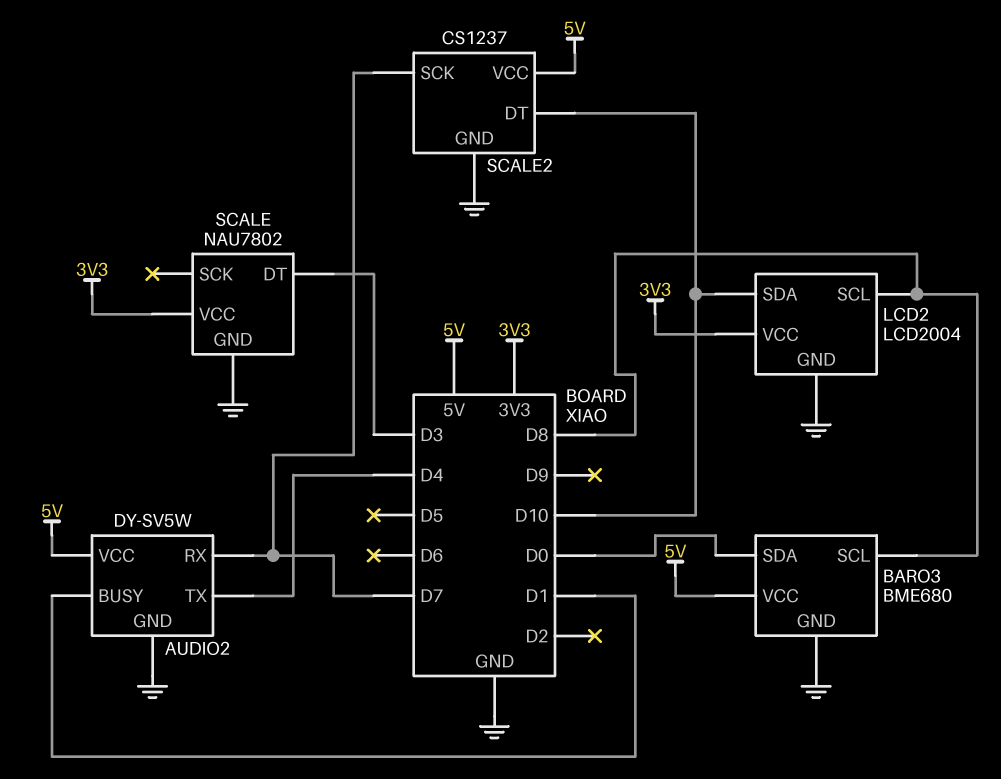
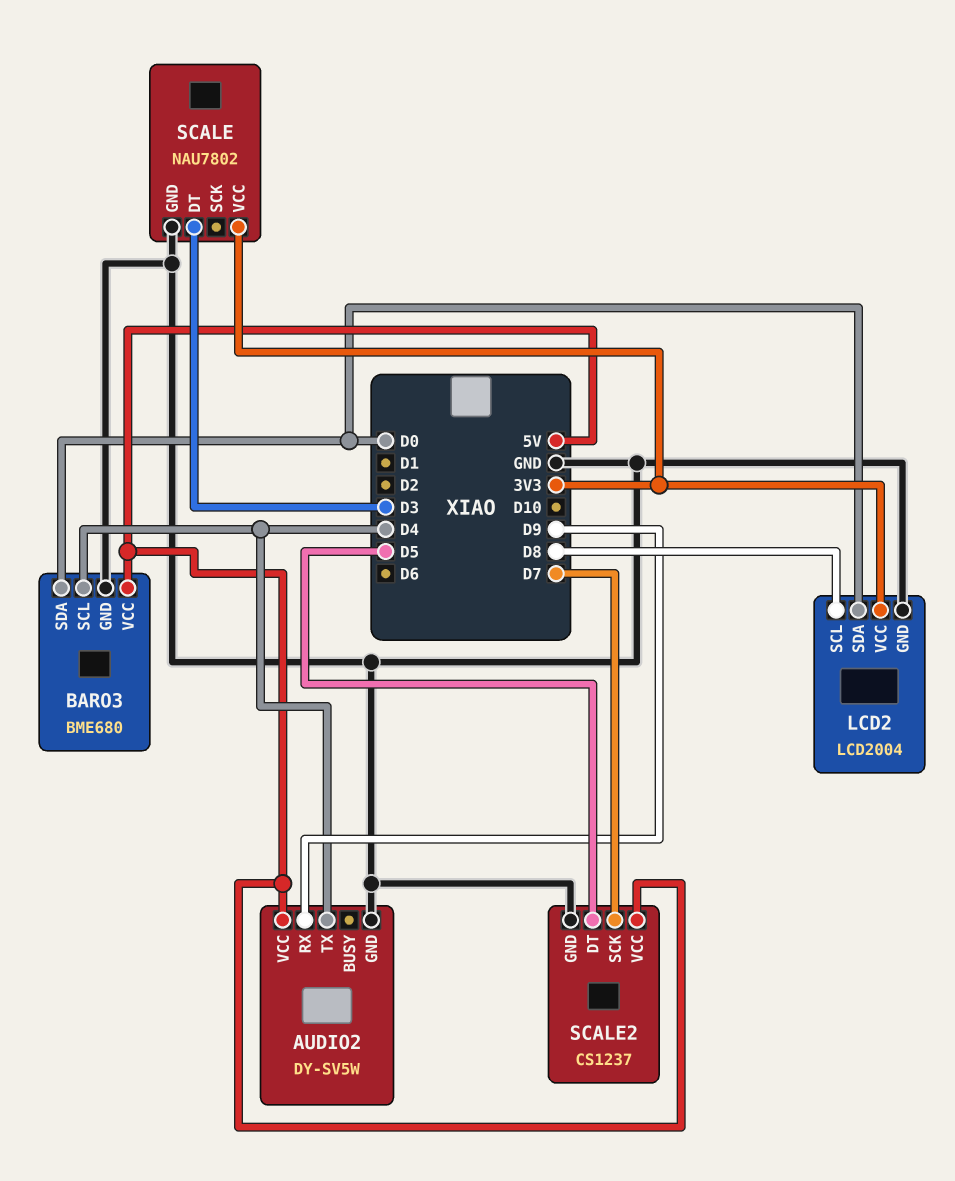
AUDIO2 pin BUSY: D1 -> none
AUDIO2 pin RX: D7 -> D9
BARO3 pin SCL: D8 -> D4
LCD2 pin SDA: D10 -> D0
SCALE2 pin DT: D10 -> D5

